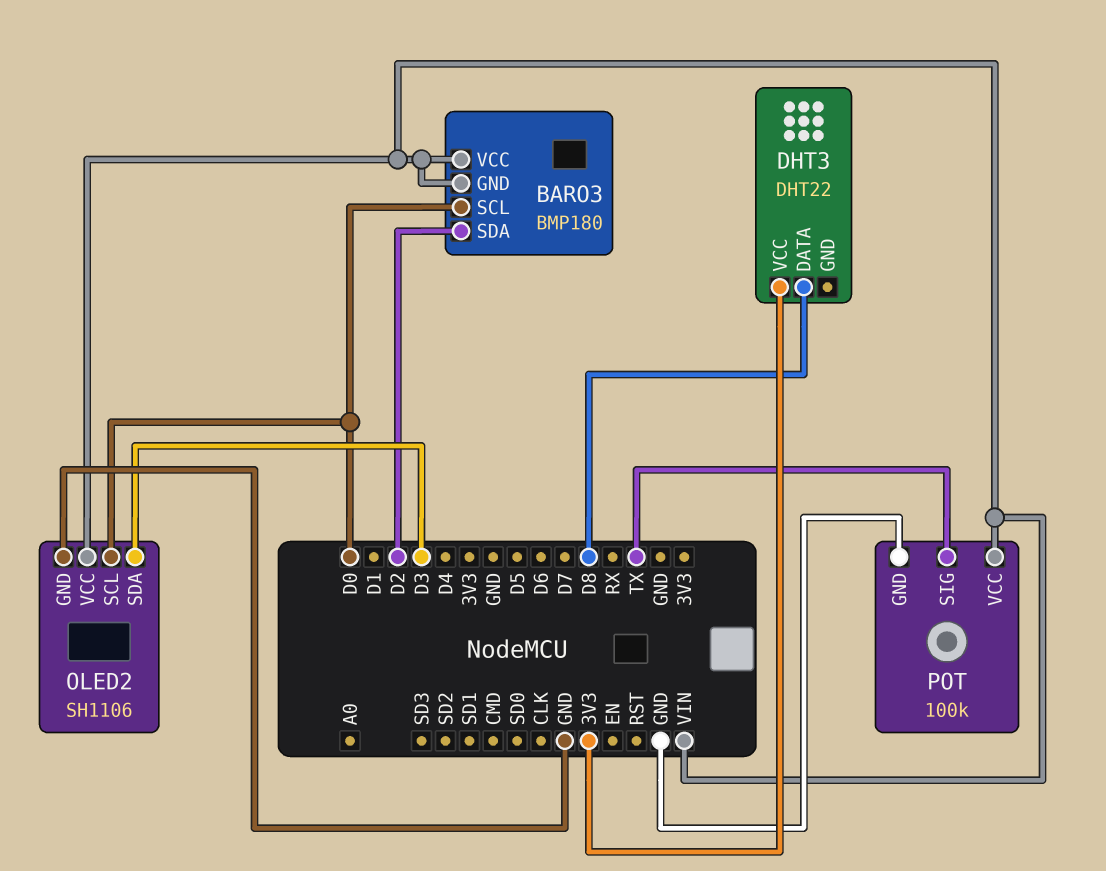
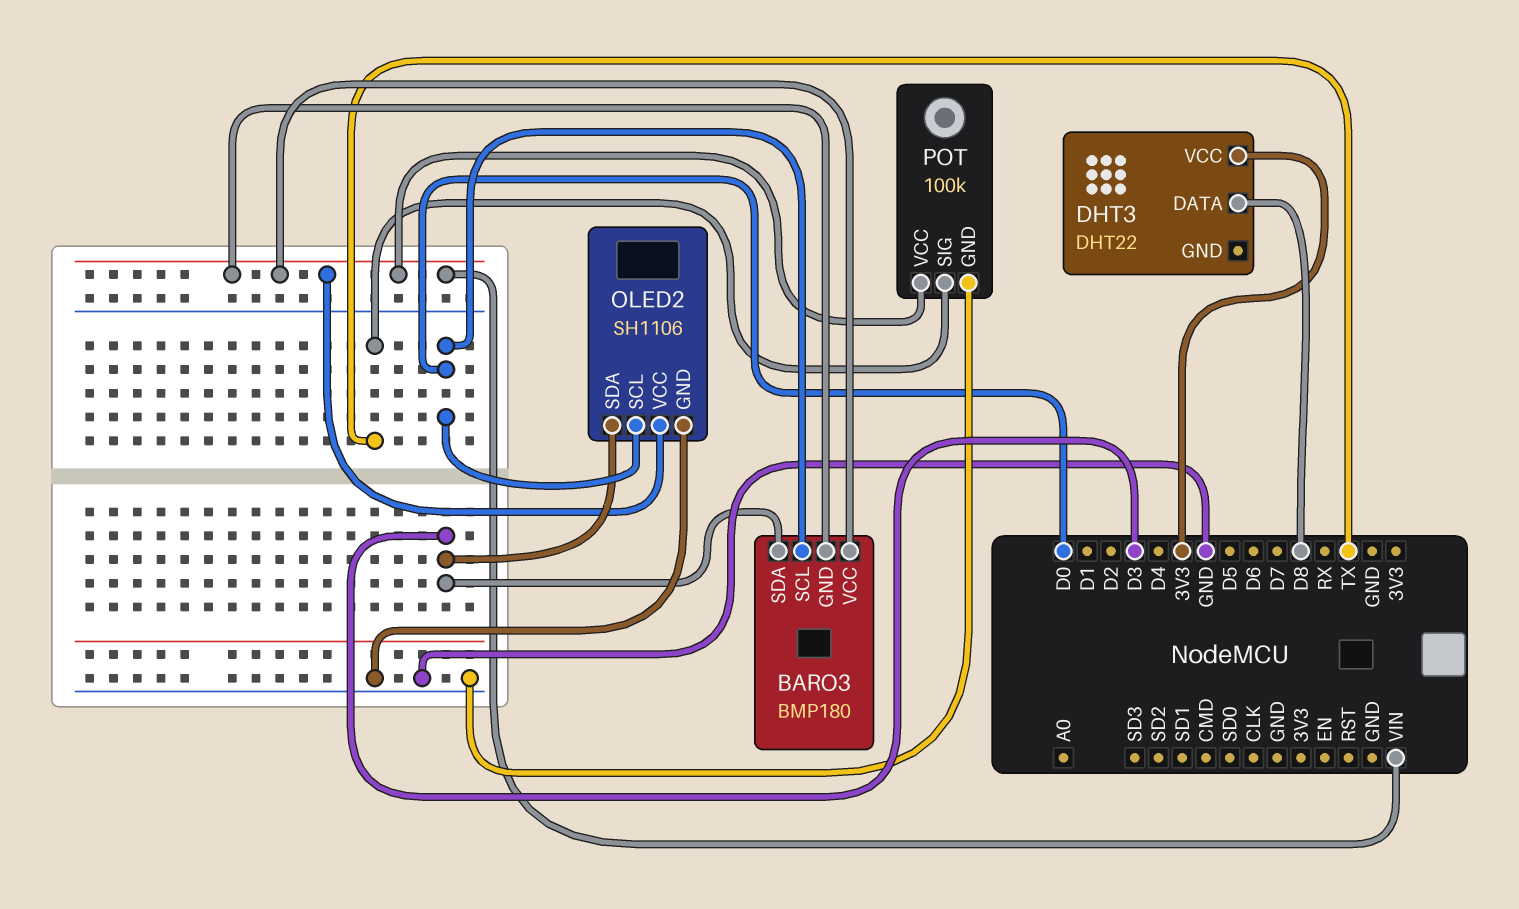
BARO3 pin SDA: D2 -> D3

